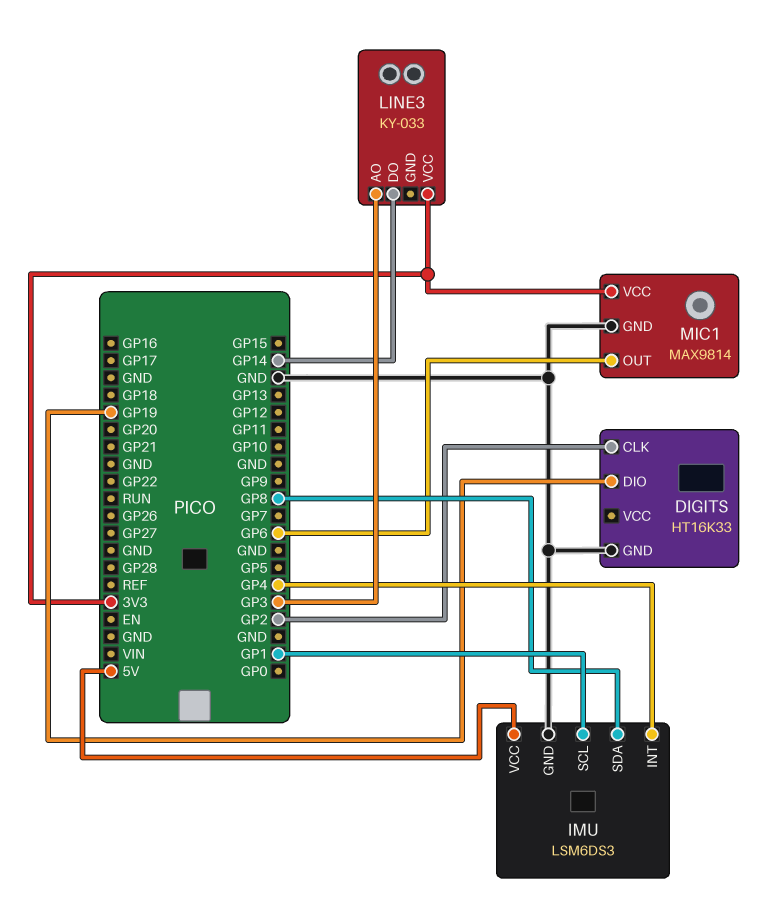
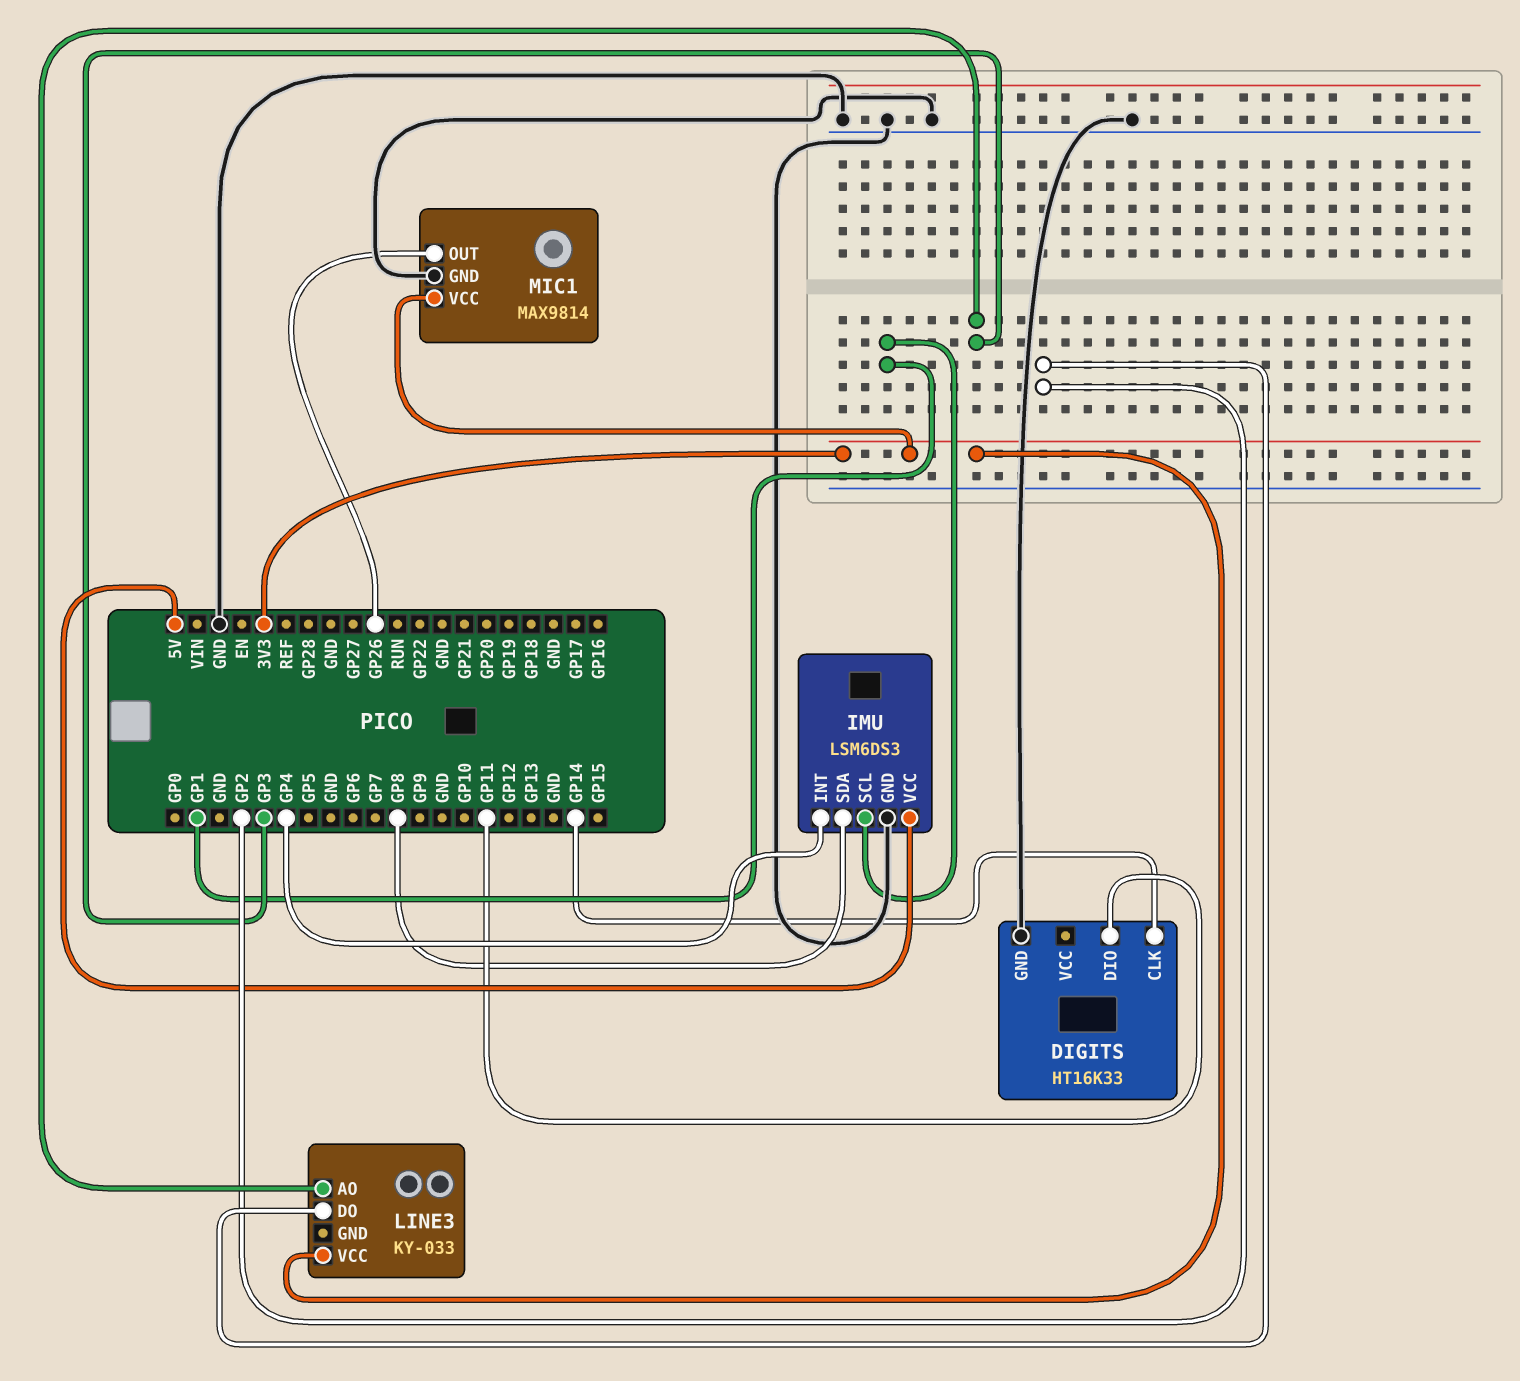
DIGITS pin CLK: GP2 -> GP14
DIGITS pin DIO: GP19 -> GP11
LINE3 pin DO: GP14 -> GP2
MIC1 pin OUT: GP6 -> GP26

